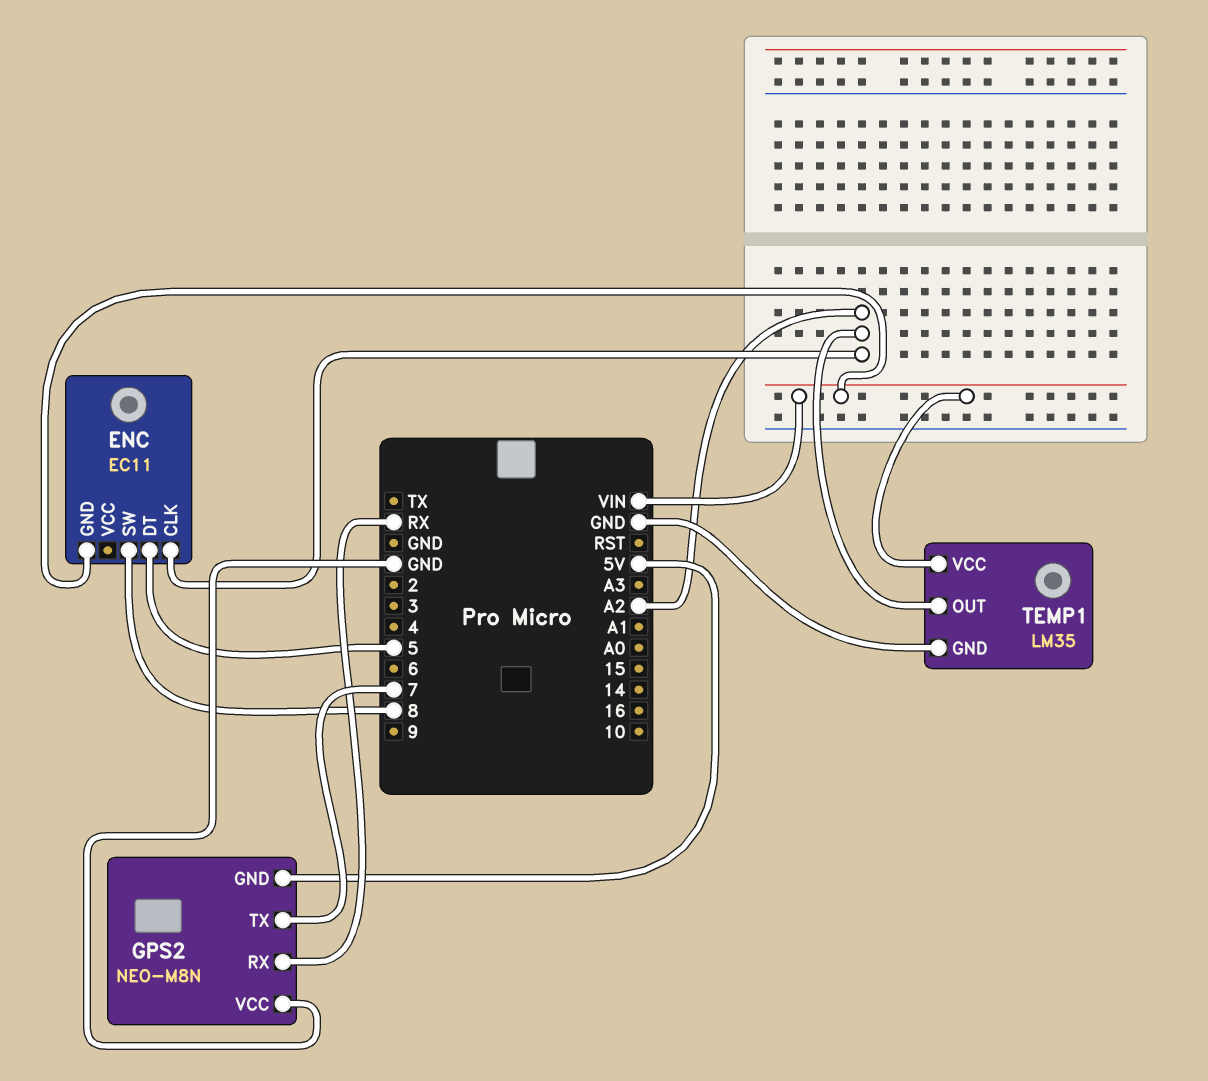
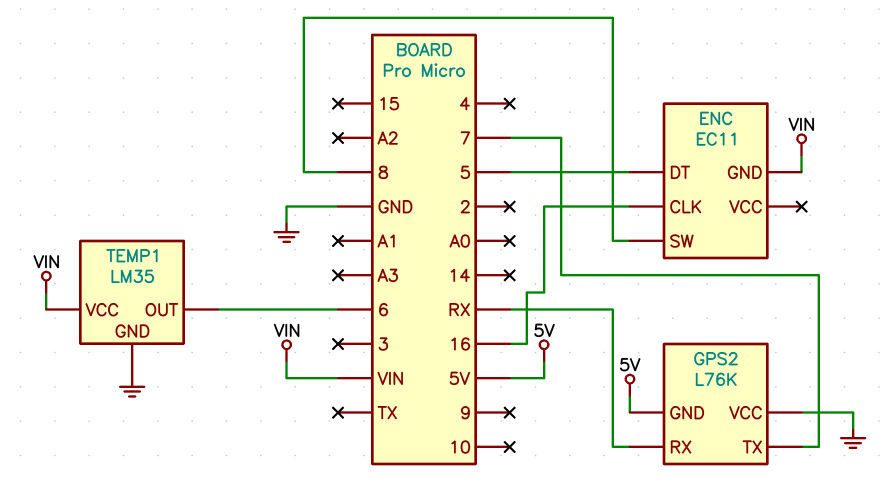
ENC pin CLK: A2 -> 16
GPS2: NEO-M8N -> L76K
TEMP1 pin OUT: A2 -> 6

